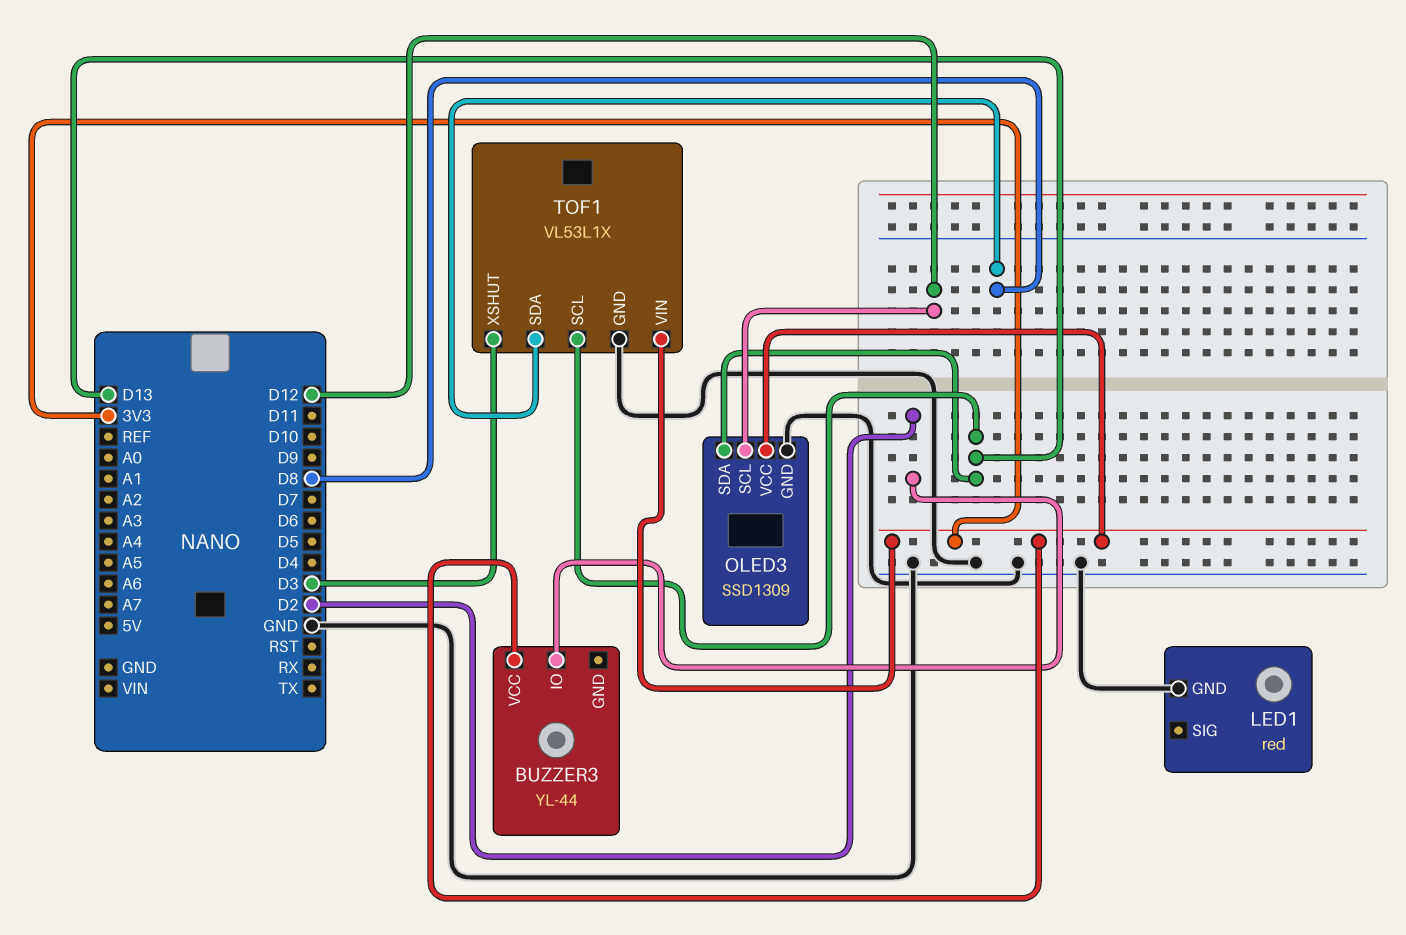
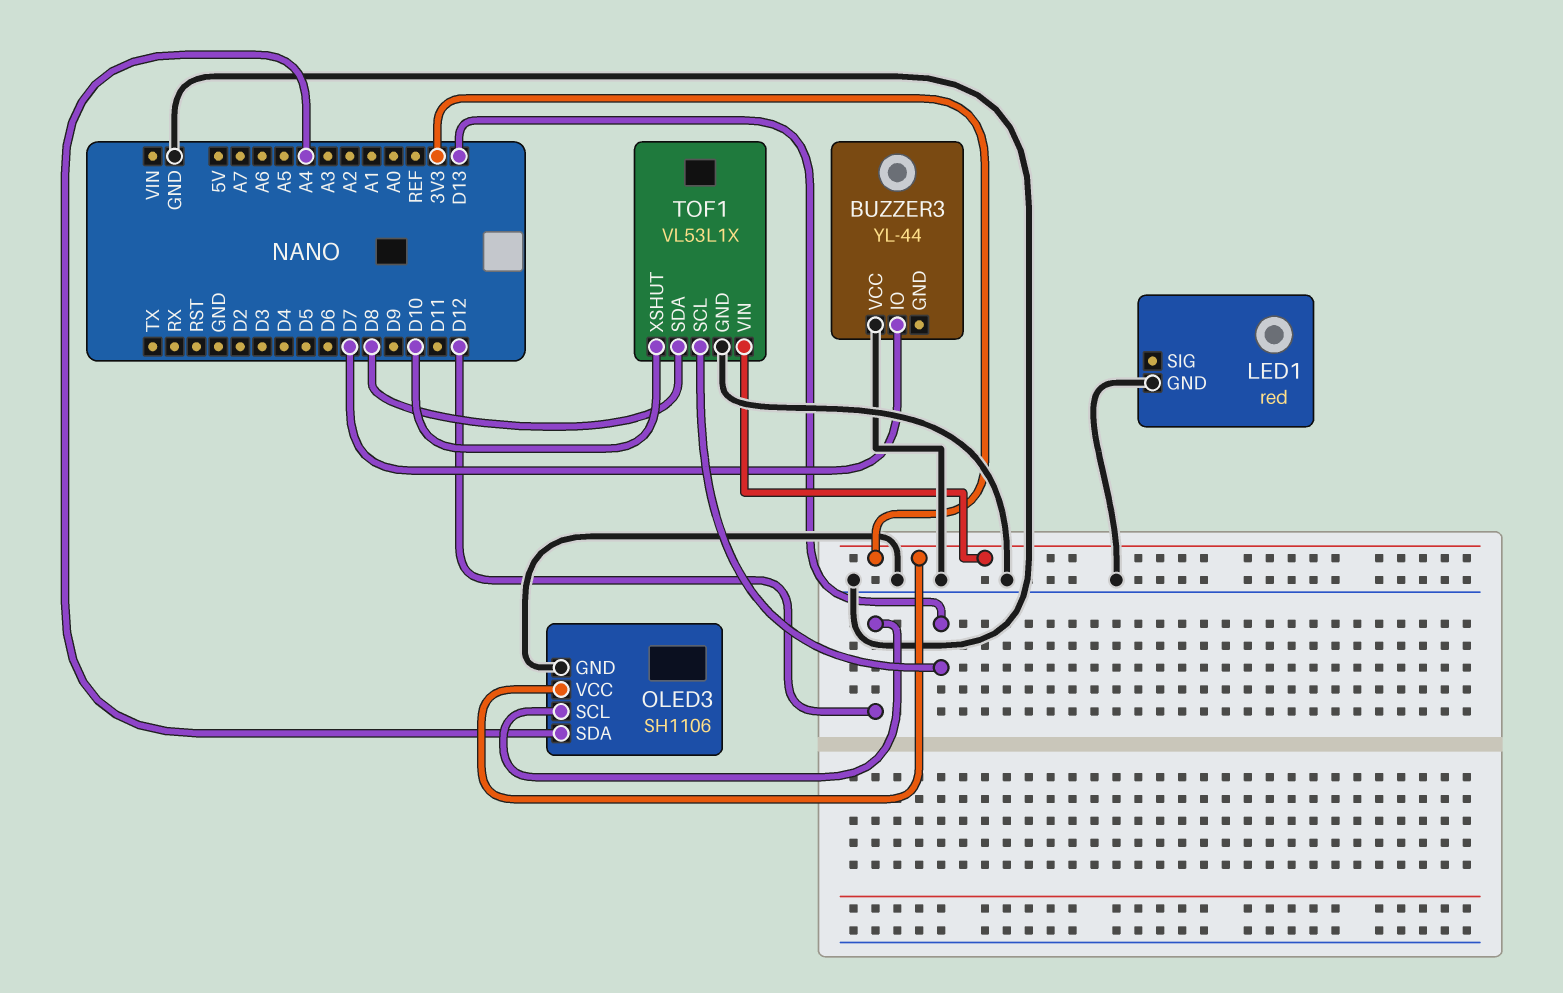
BUZZER3 pin IO: D2 -> D7
BUZZER3 pin VCC: 3V3 -> GND
OLED3: SSD1309 -> SH1106
OLED3 pin SDA: D13 -> A4
TOF1 pin XSHUT: D3 -> D10

